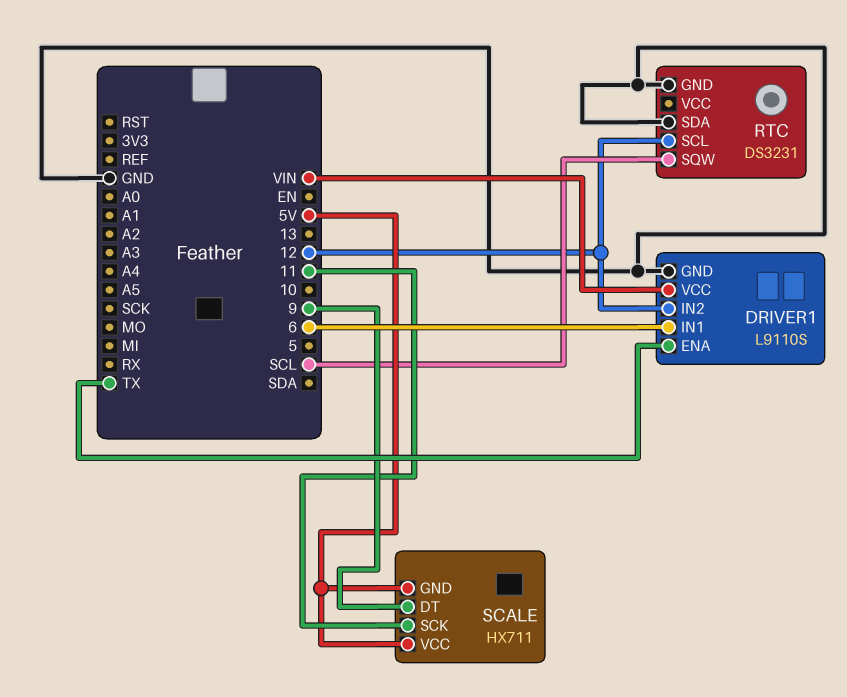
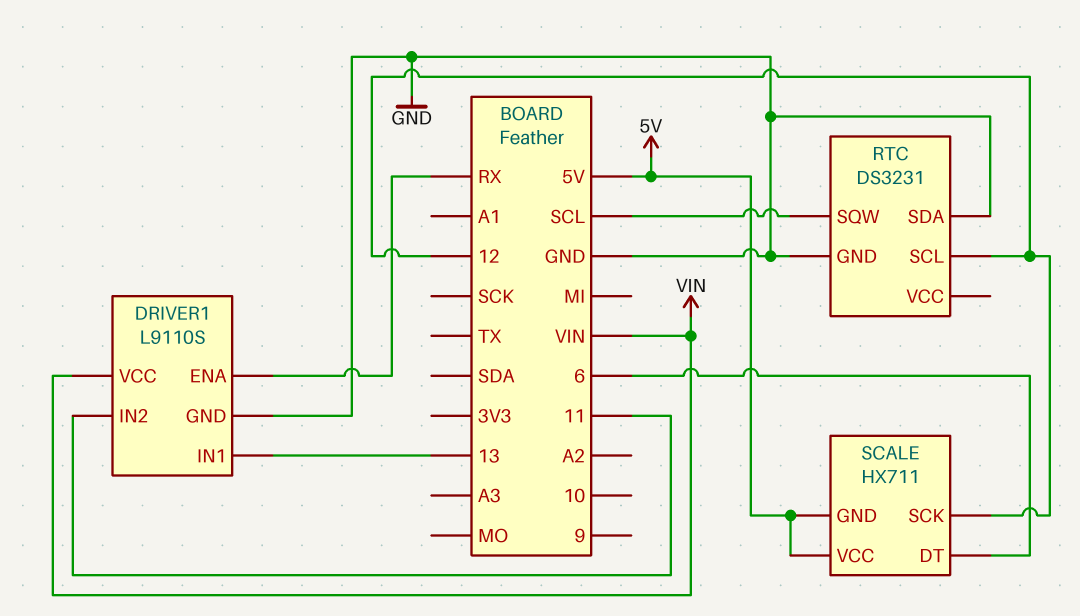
DRIVER1 pin ENA: TX -> RX
DRIVER1 pin IN1: 6 -> 13
DRIVER1 pin IN2: 12 -> 11
SCALE pin DT: 9 -> 6
SCALE pin SCK: 11 -> 12

